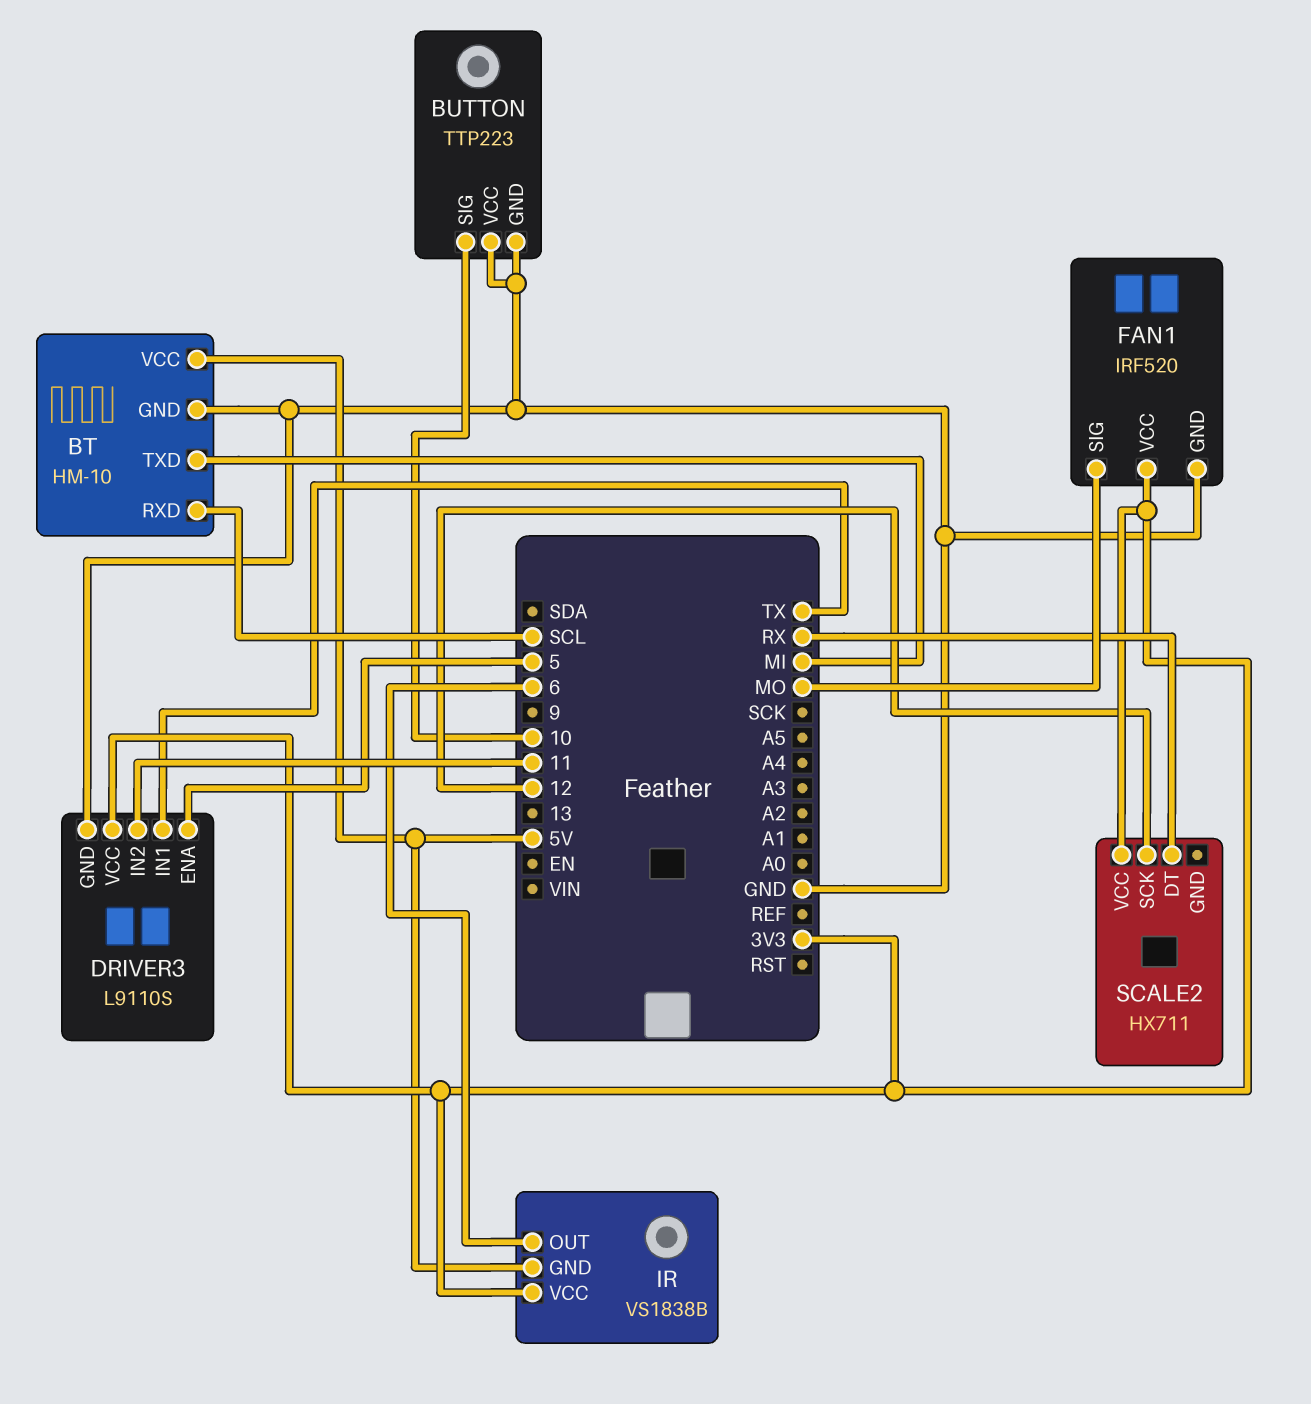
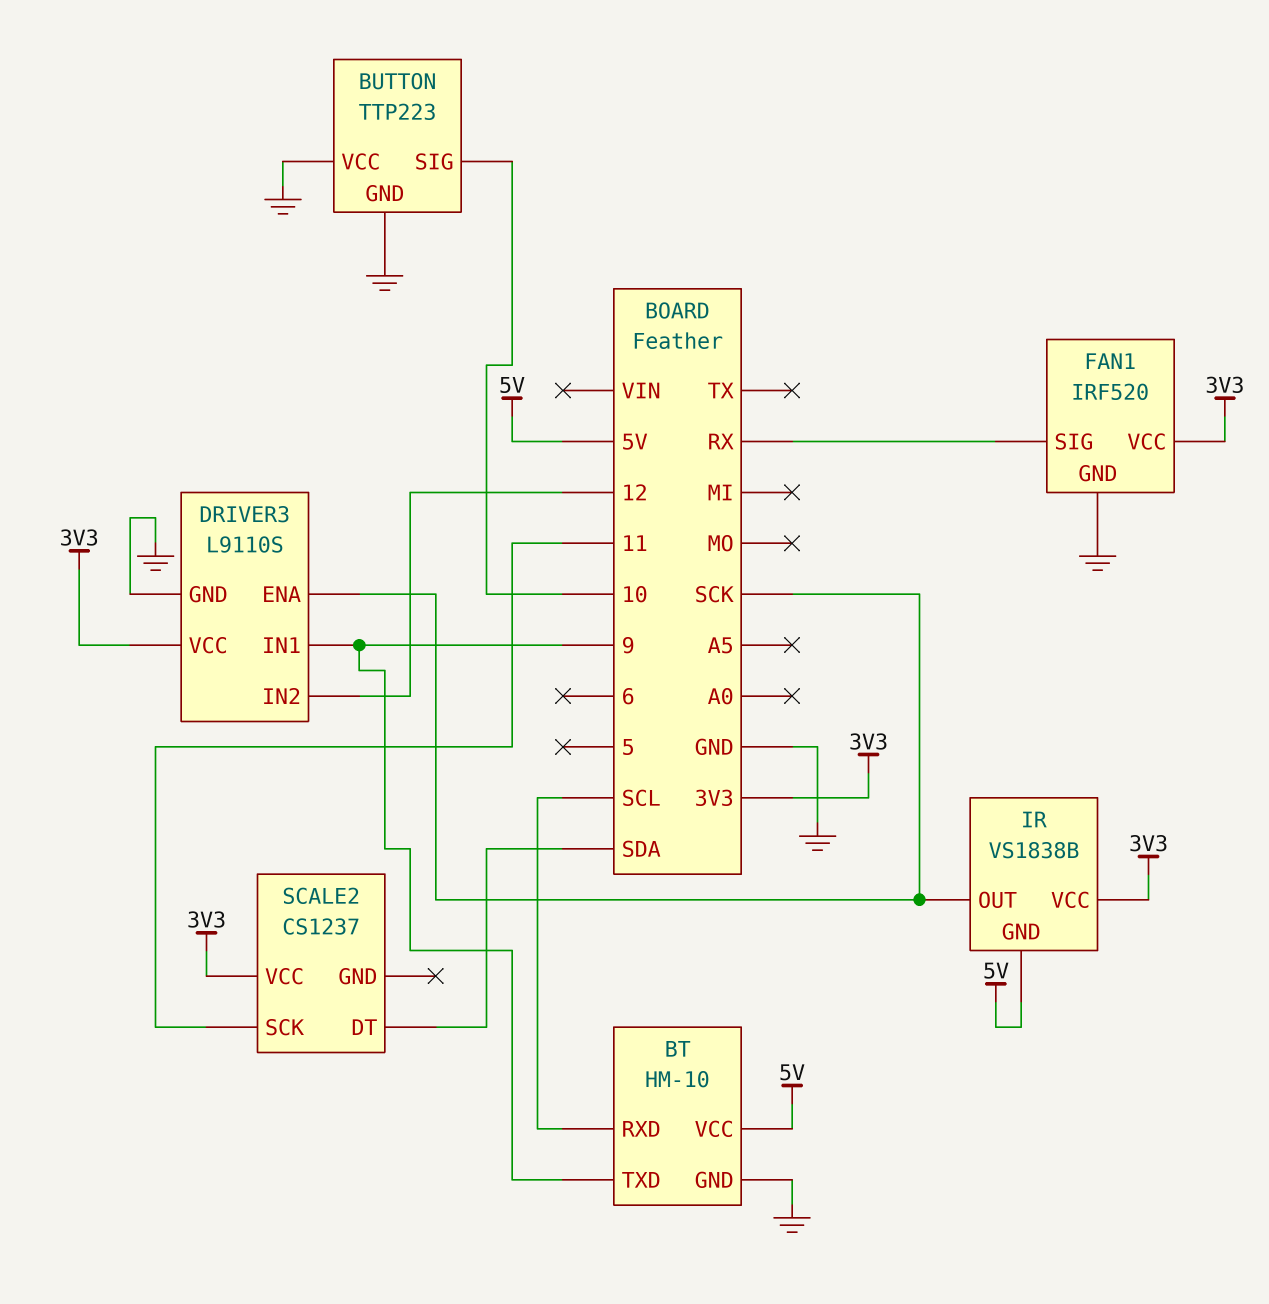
BT pin TXD: MI -> 9
DRIVER3 pin ENA: 5 -> SCK
DRIVER3 pin IN1: TX -> 9
DRIVER3 pin IN2: 11 -> 12
FAN1 pin SIG: MO -> RX
IR pin OUT: 6 -> SCK
SCALE2: HX711 -> CS1237
SCALE2 pin DT: RX -> SDA
SCALE2 pin SCK: 12 -> 11

